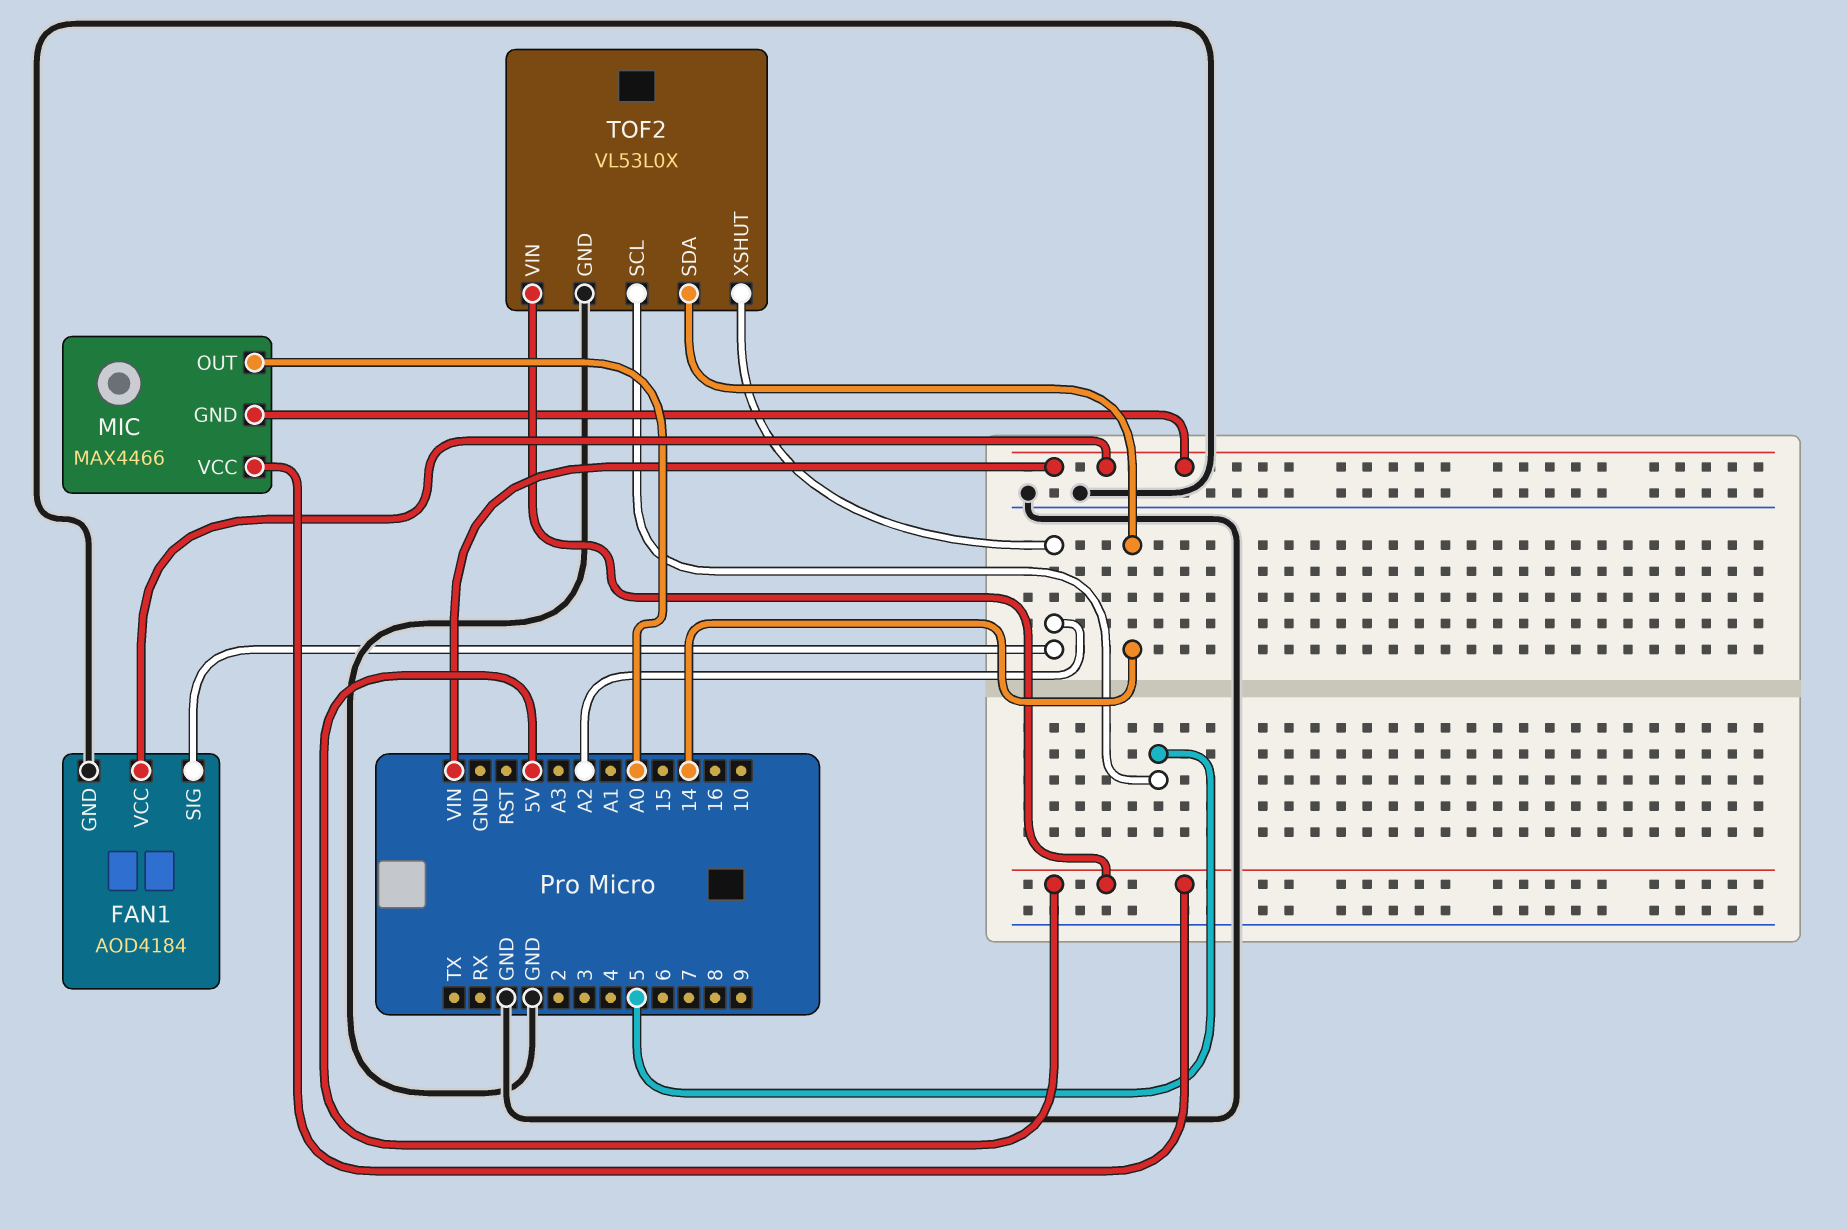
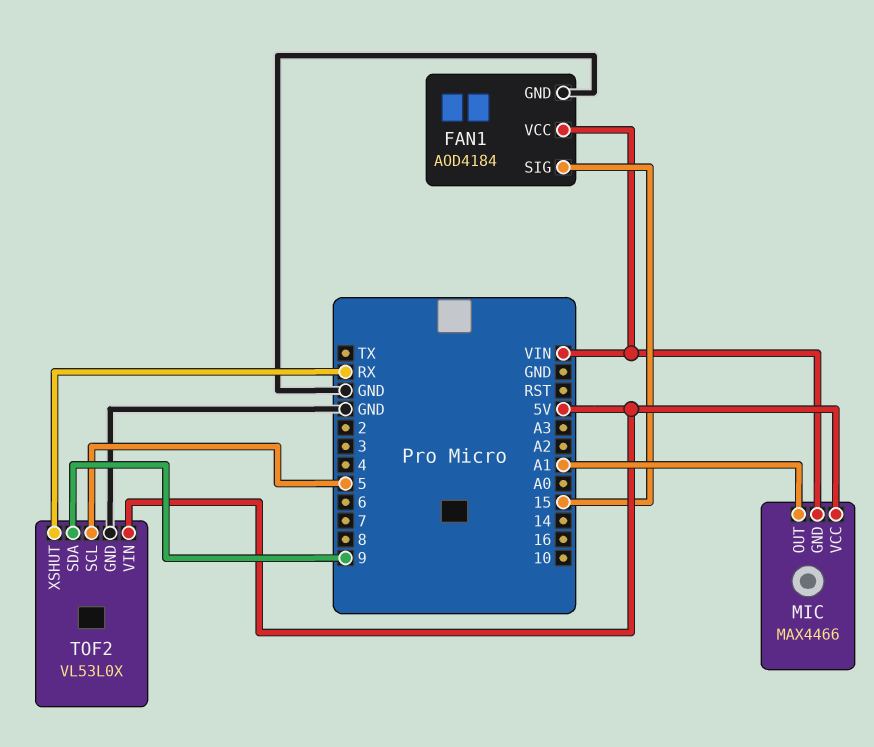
FAN1 pin SIG: A2 -> 15
MIC pin OUT: A0 -> A1
TOF2 pin SDA: 14 -> 9
TOF2 pin XSHUT: A2 -> RX

